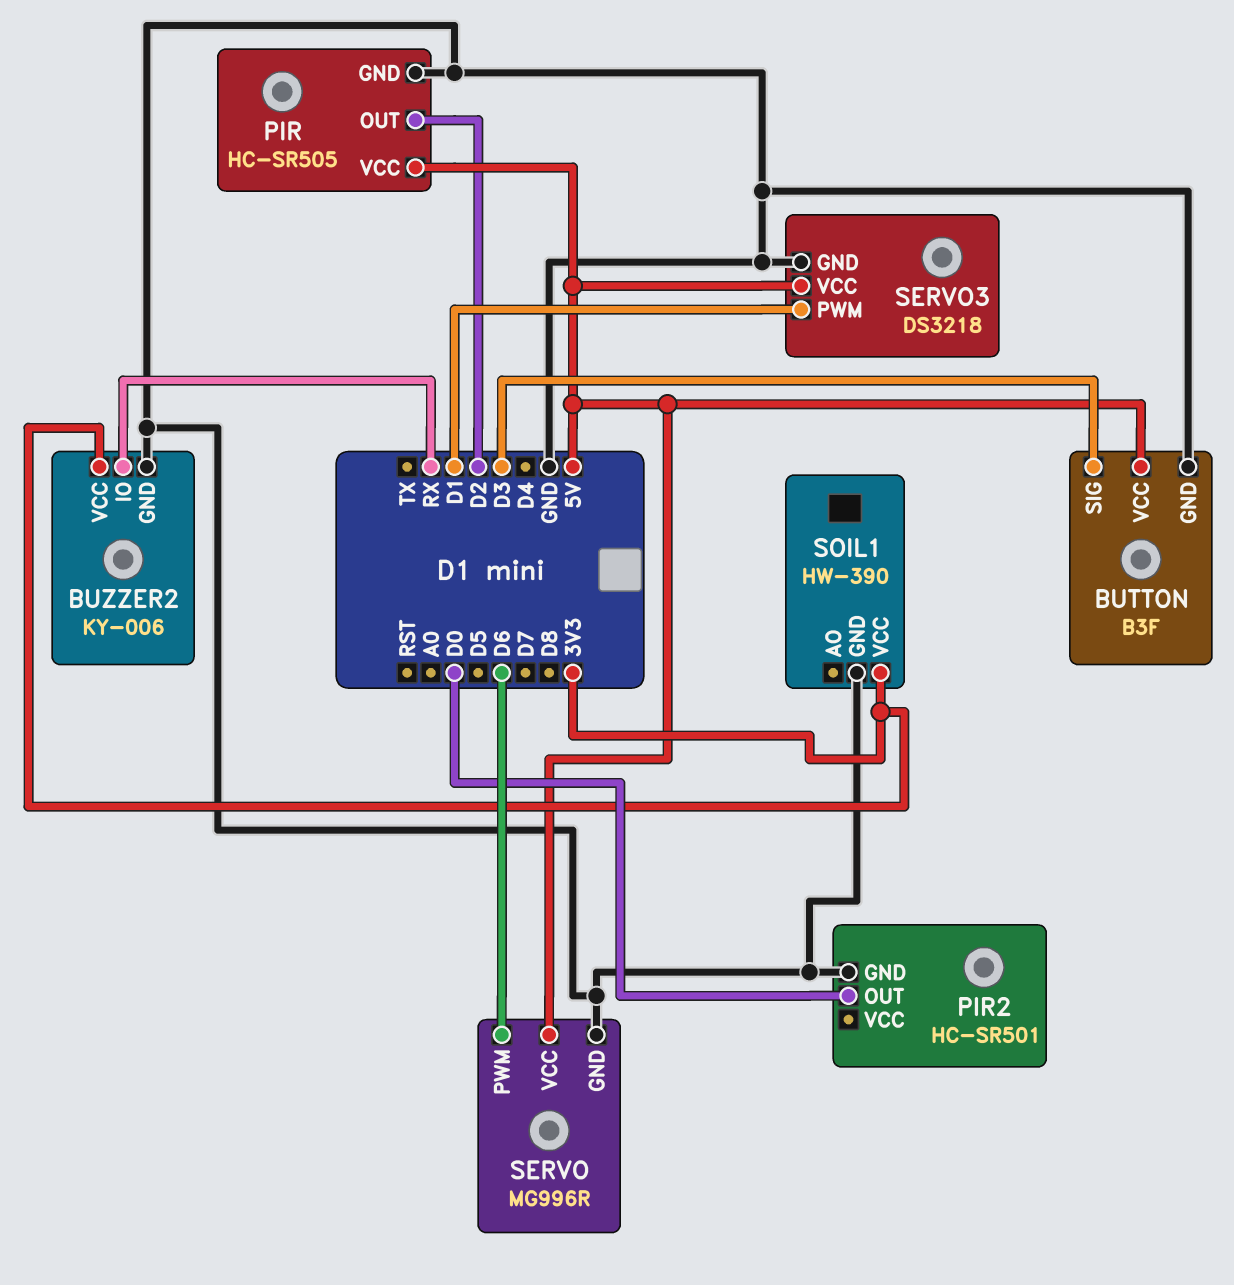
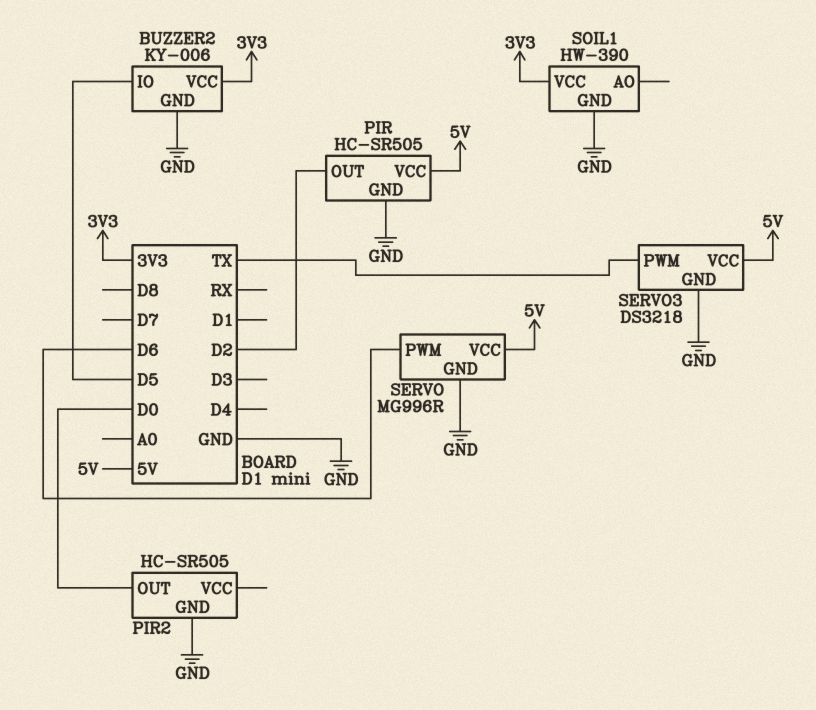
BUTTON: B3F -> none
BUTTON pin GND: GND -> none
BUTTON pin SIG: D3 -> none
BUTTON pin VCC: 5V -> none
BUZZER2 pin IO: RX -> D5
PIR2: HC-SR501 -> HC-SR505
SERVO3 pin PWM: D1 -> TX

